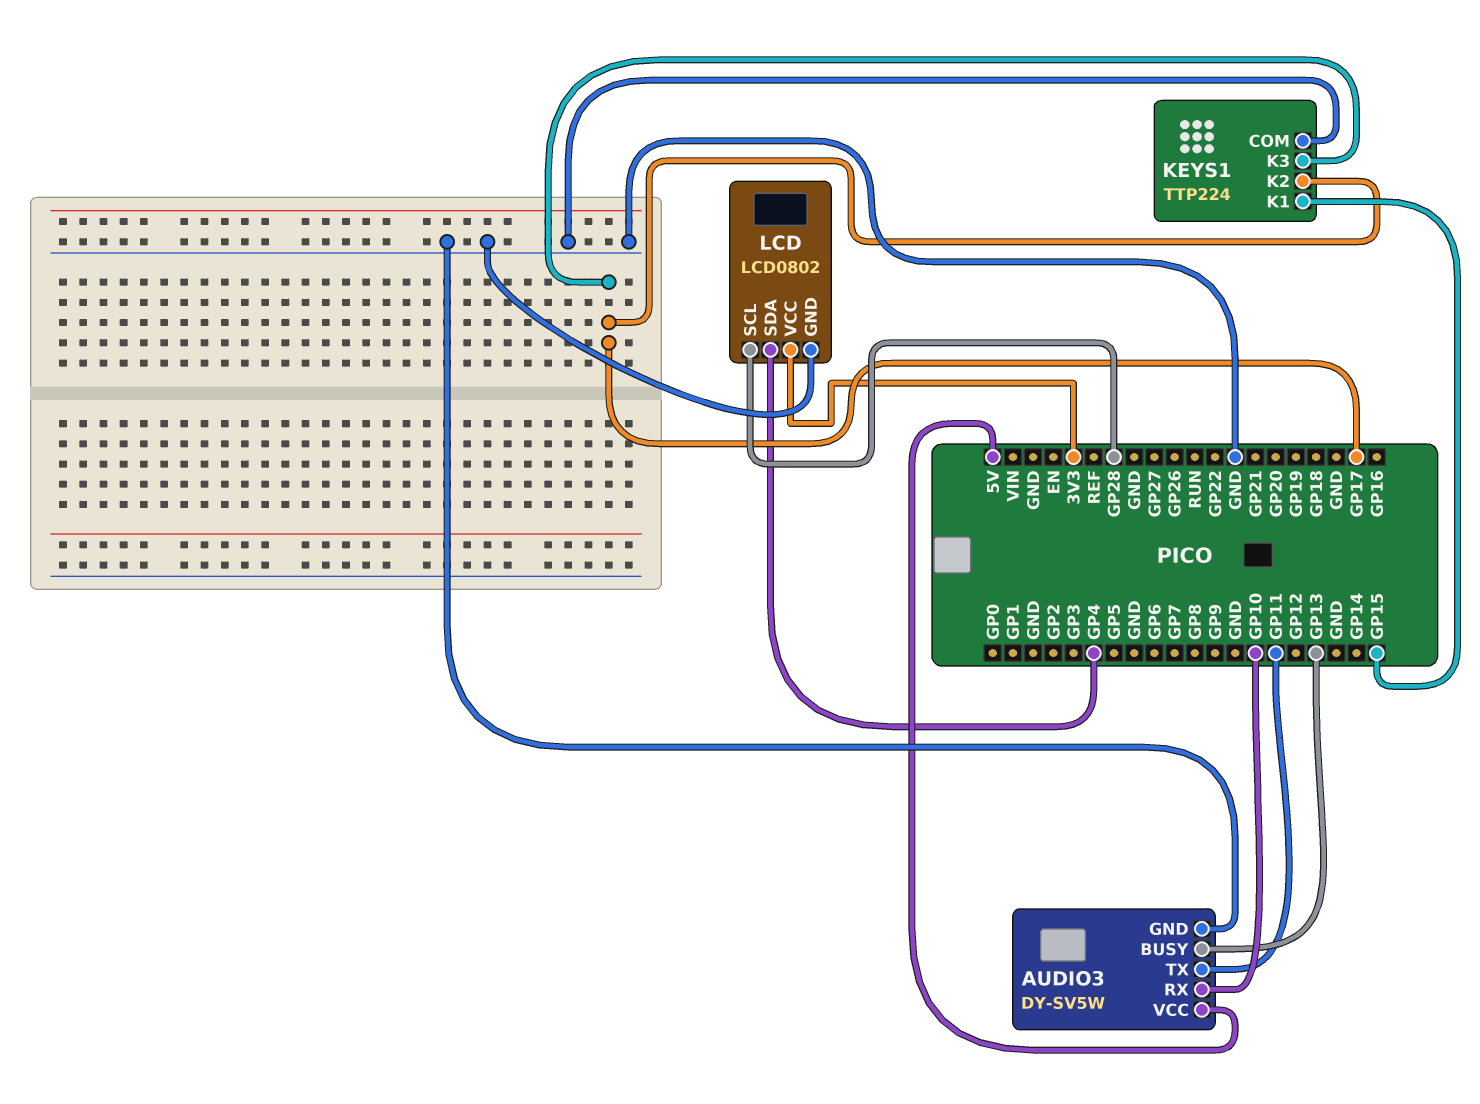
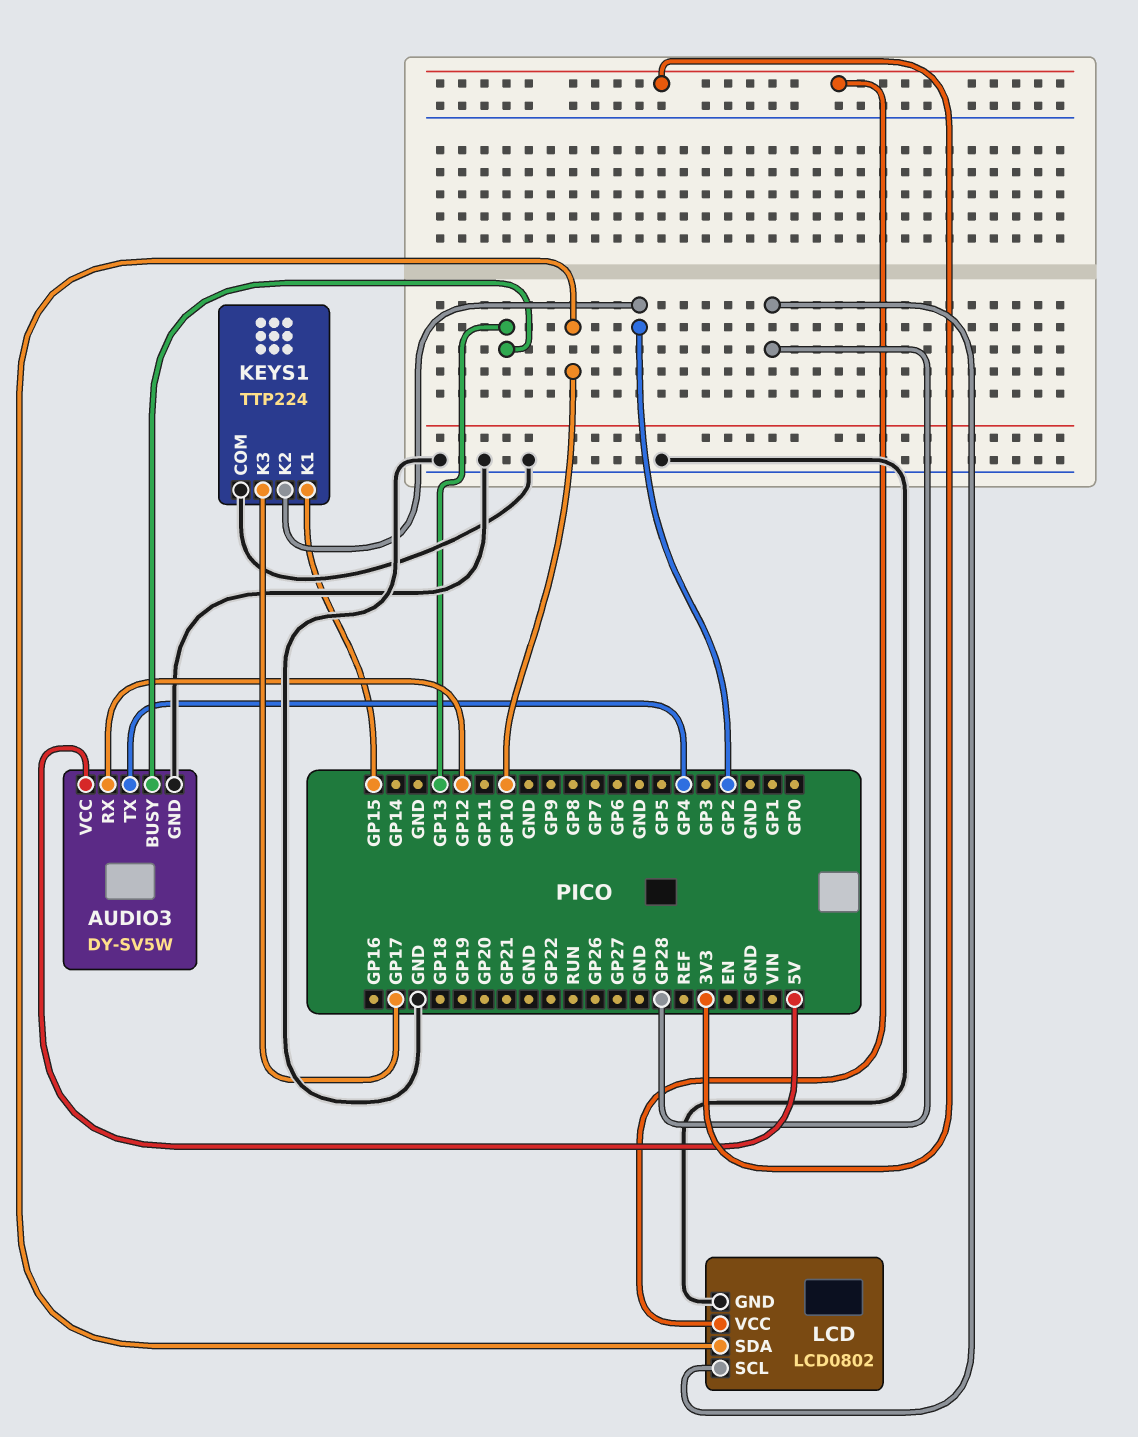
AUDIO3 pin RX: GP10 -> GP12
AUDIO3 pin TX: GP11 -> GP4
KEYS1 pin K2: GP17 -> GP2
LCD pin SDA: GP4 -> GP10

